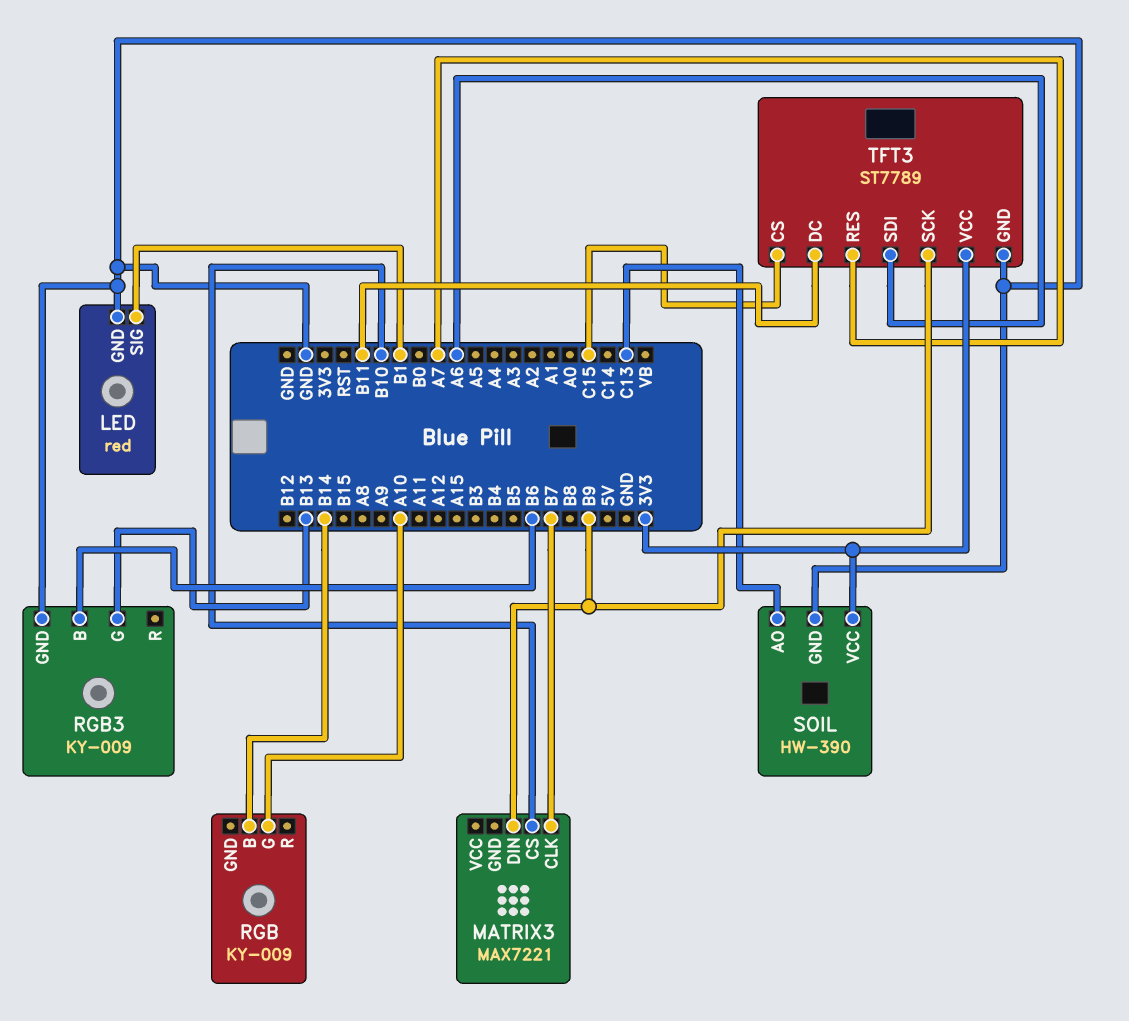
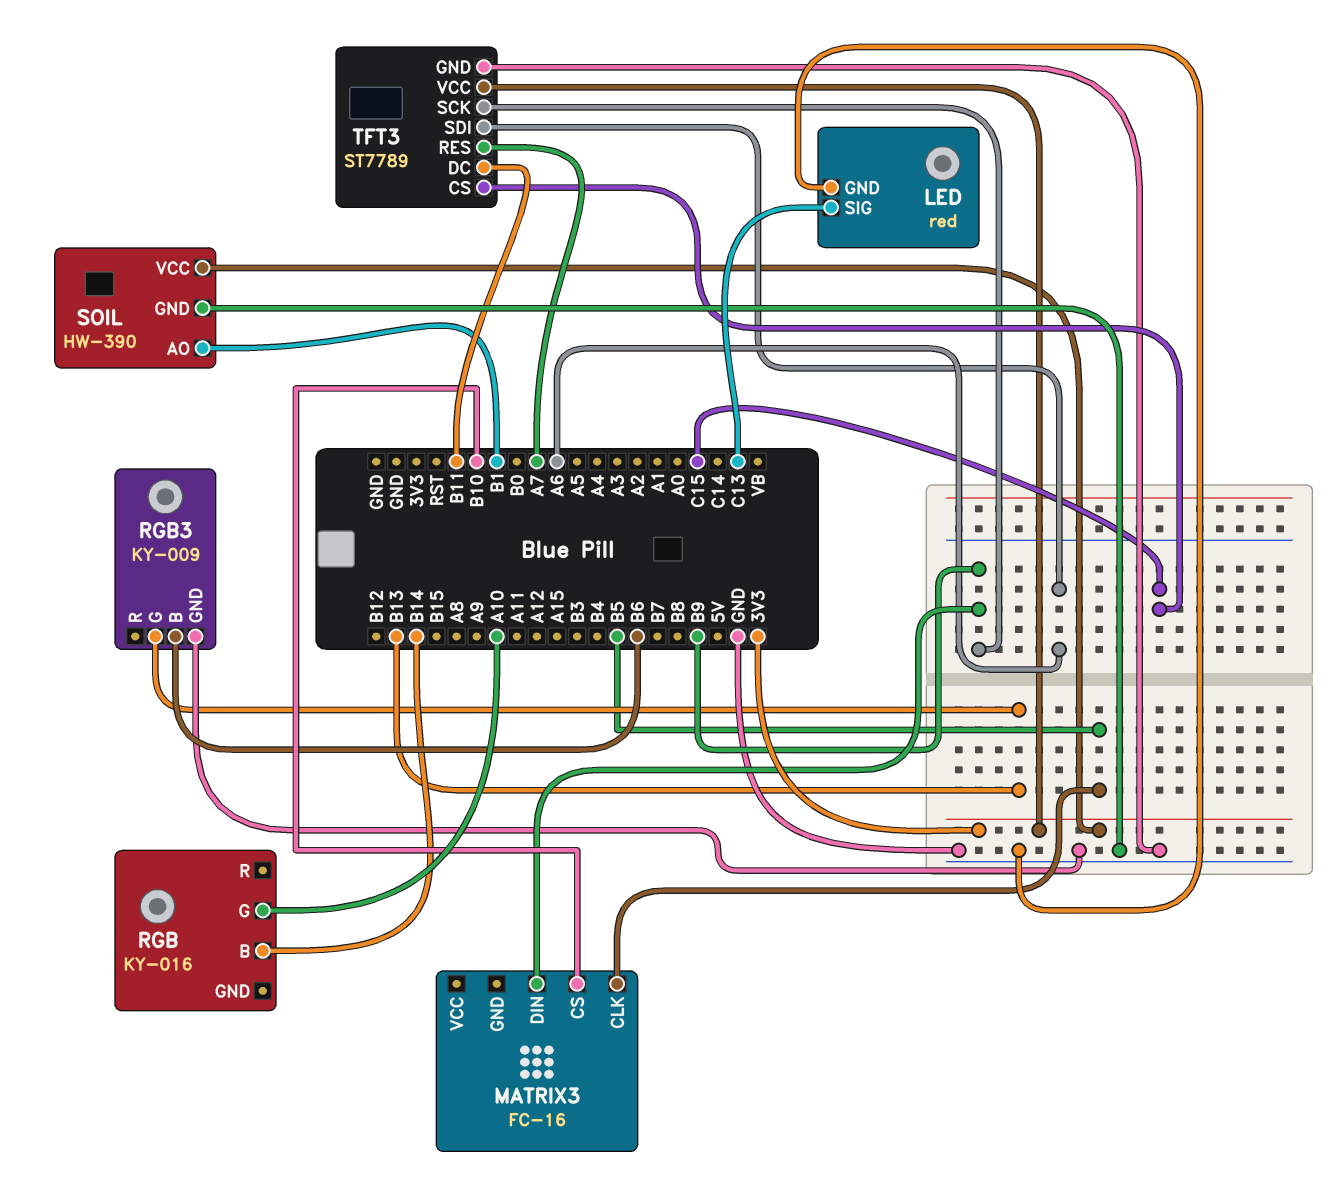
LED pin SIG: B1 -> C13
MATRIX3: MAX7221 -> FC-16
MATRIX3 pin CLK: B7 -> B5
RGB: KY-009 -> KY-016
SOIL pin AO: C13 -> B1

